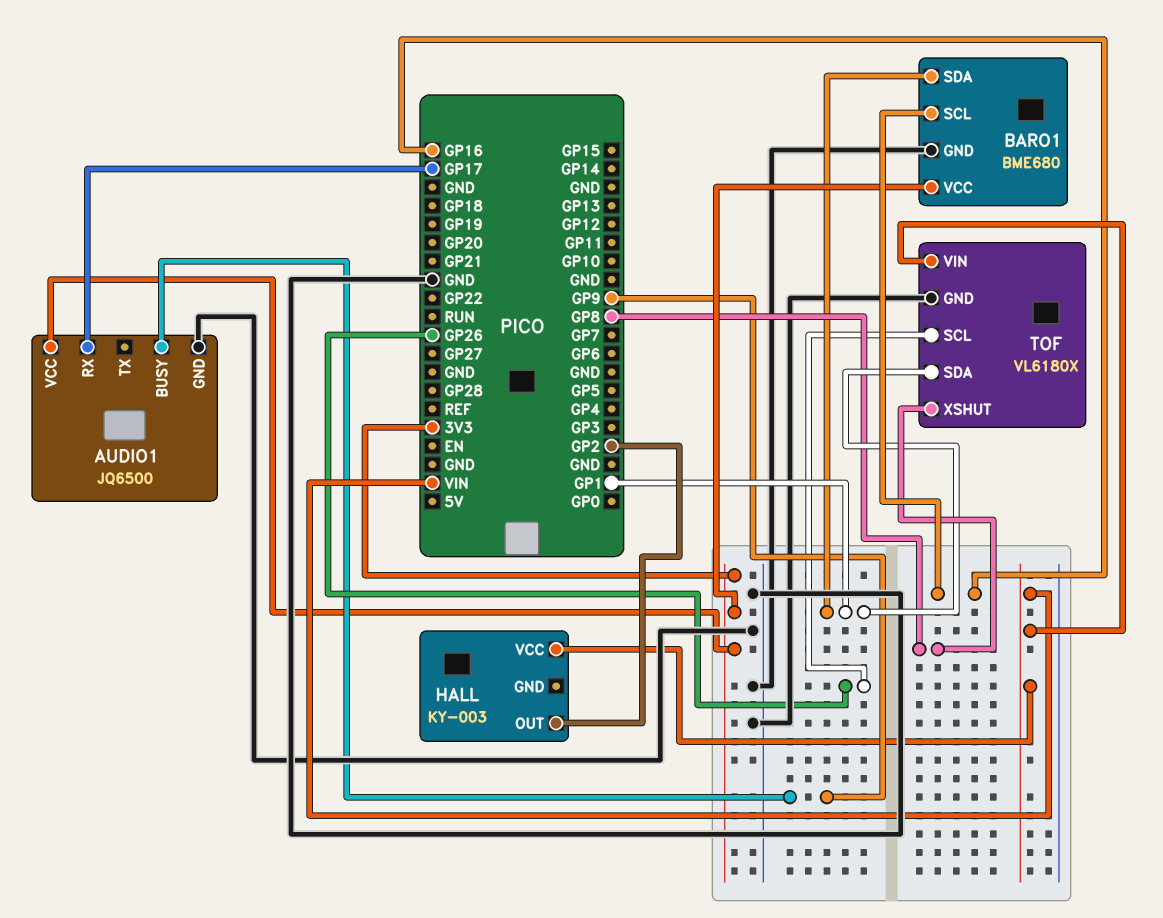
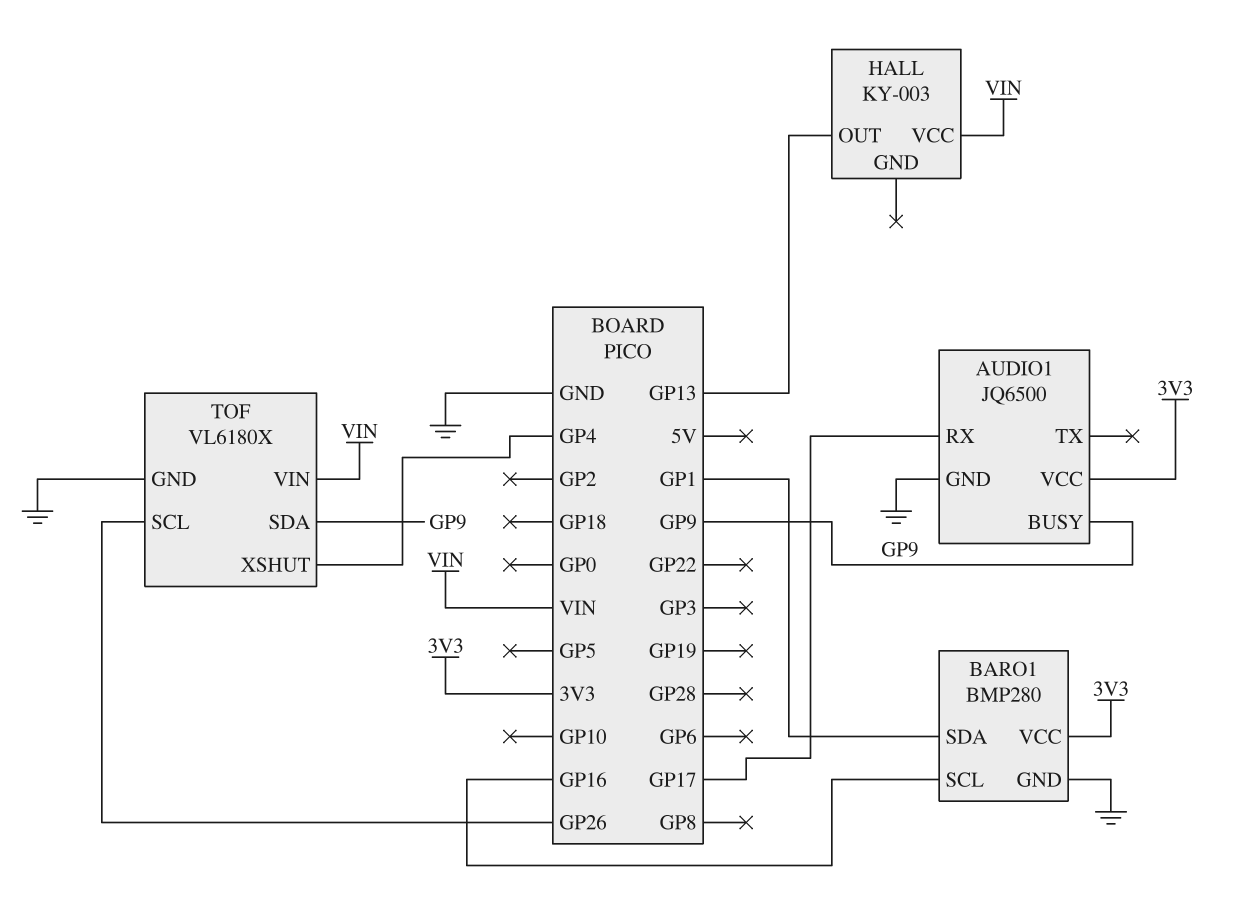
BARO1: BME680 -> BMP280
HALL pin OUT: GP2 -> GP13
TOF pin SDA: GP1 -> GP9
TOF pin XSHUT: GP8 -> GP4

